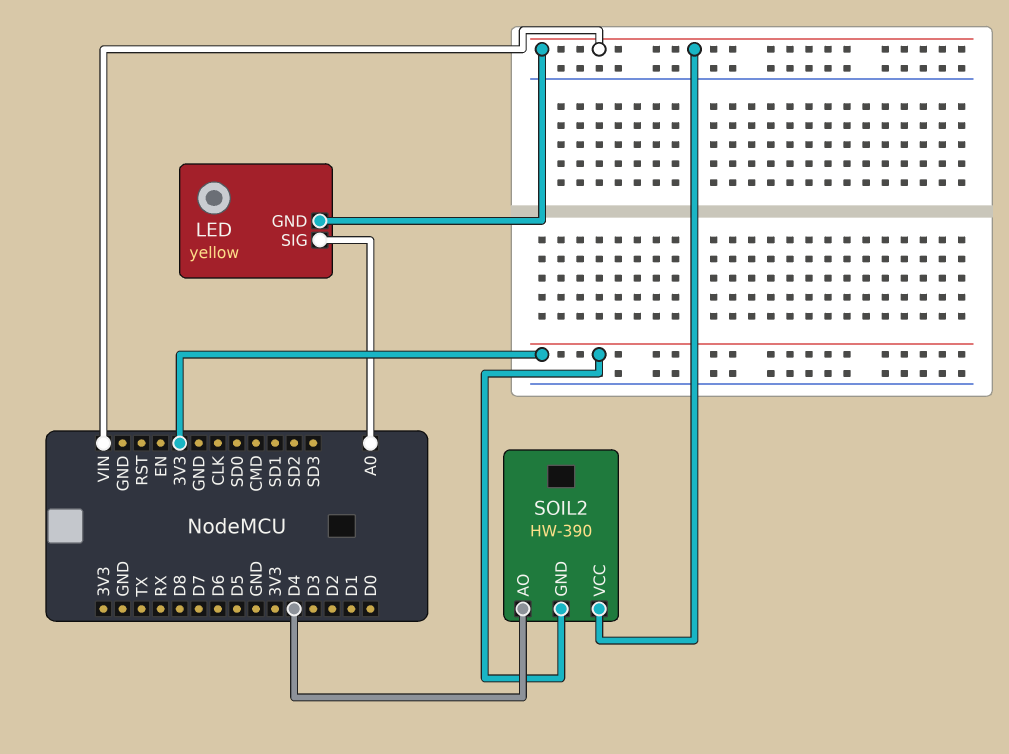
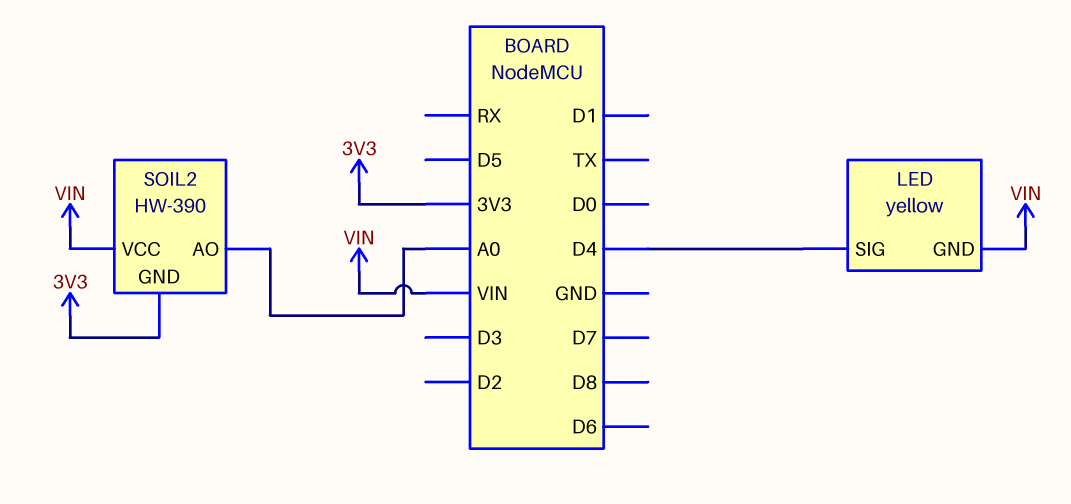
LED pin SIG: A0 -> D4
SOIL2 pin AO: D4 -> A0

